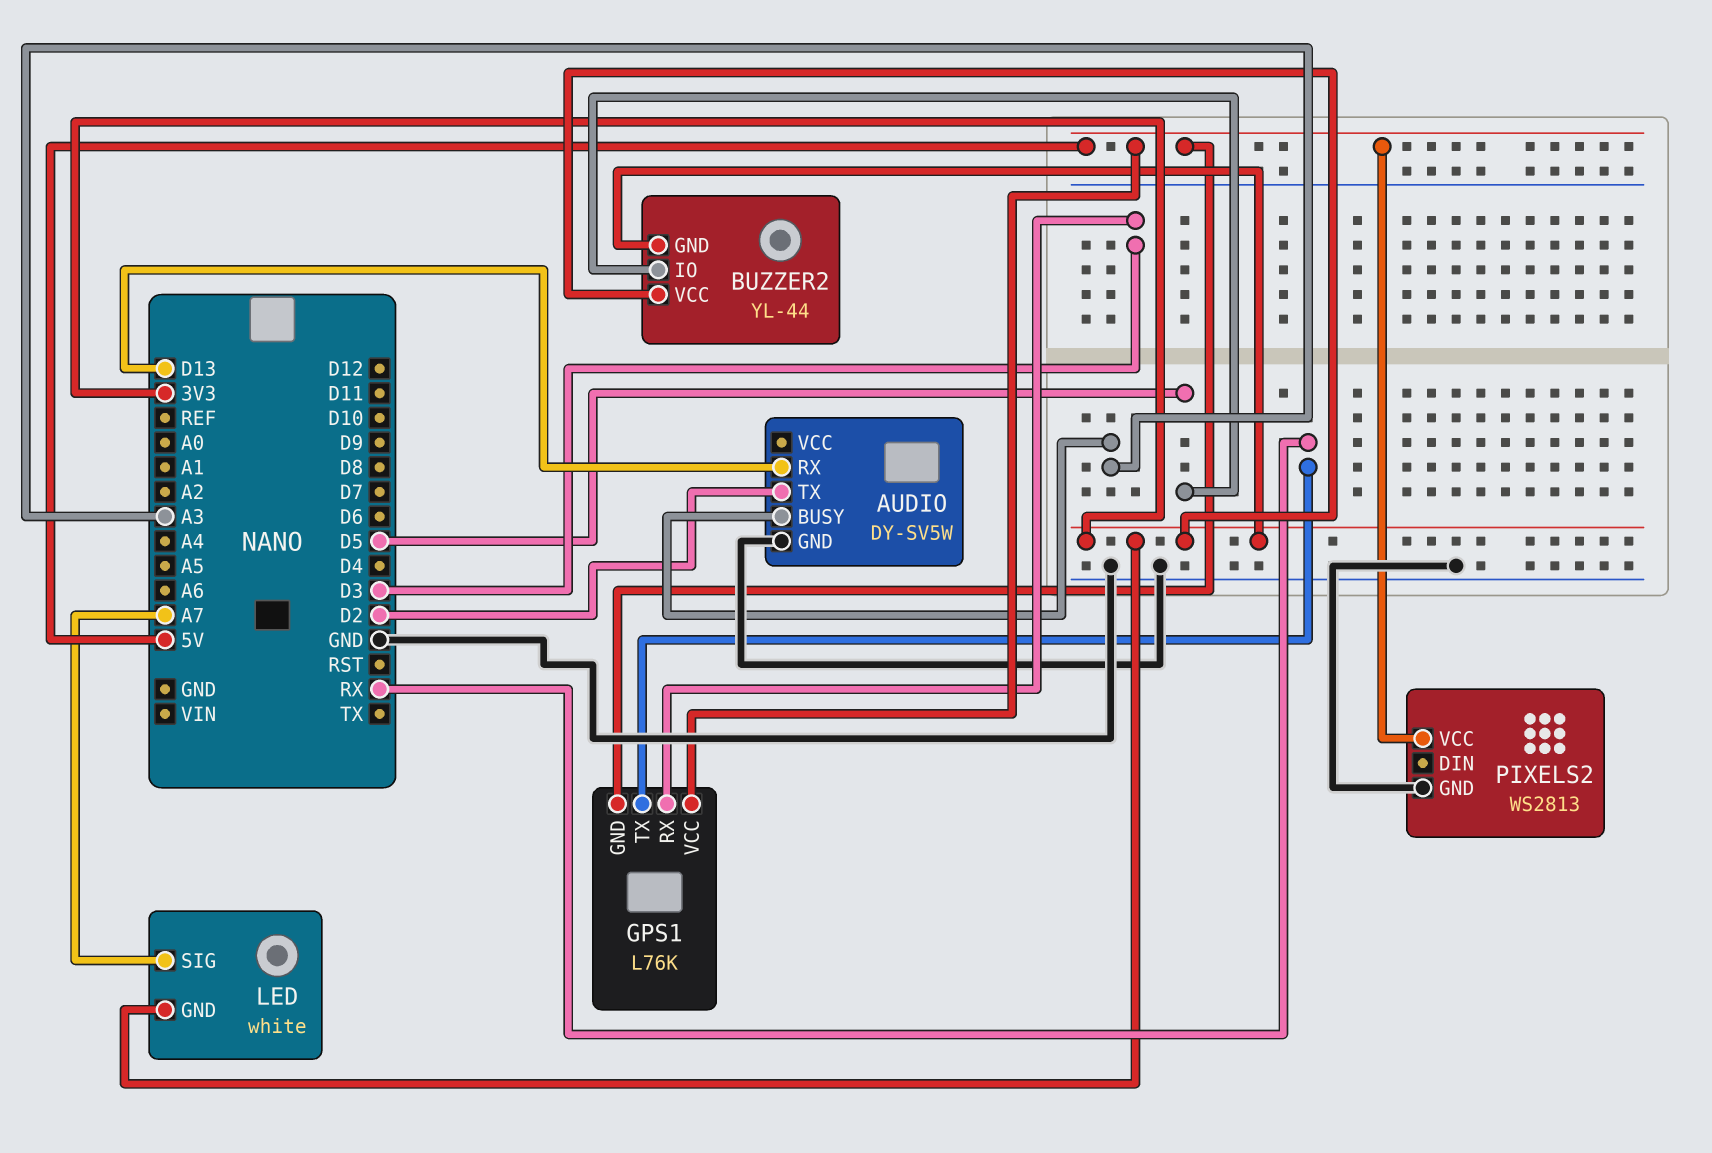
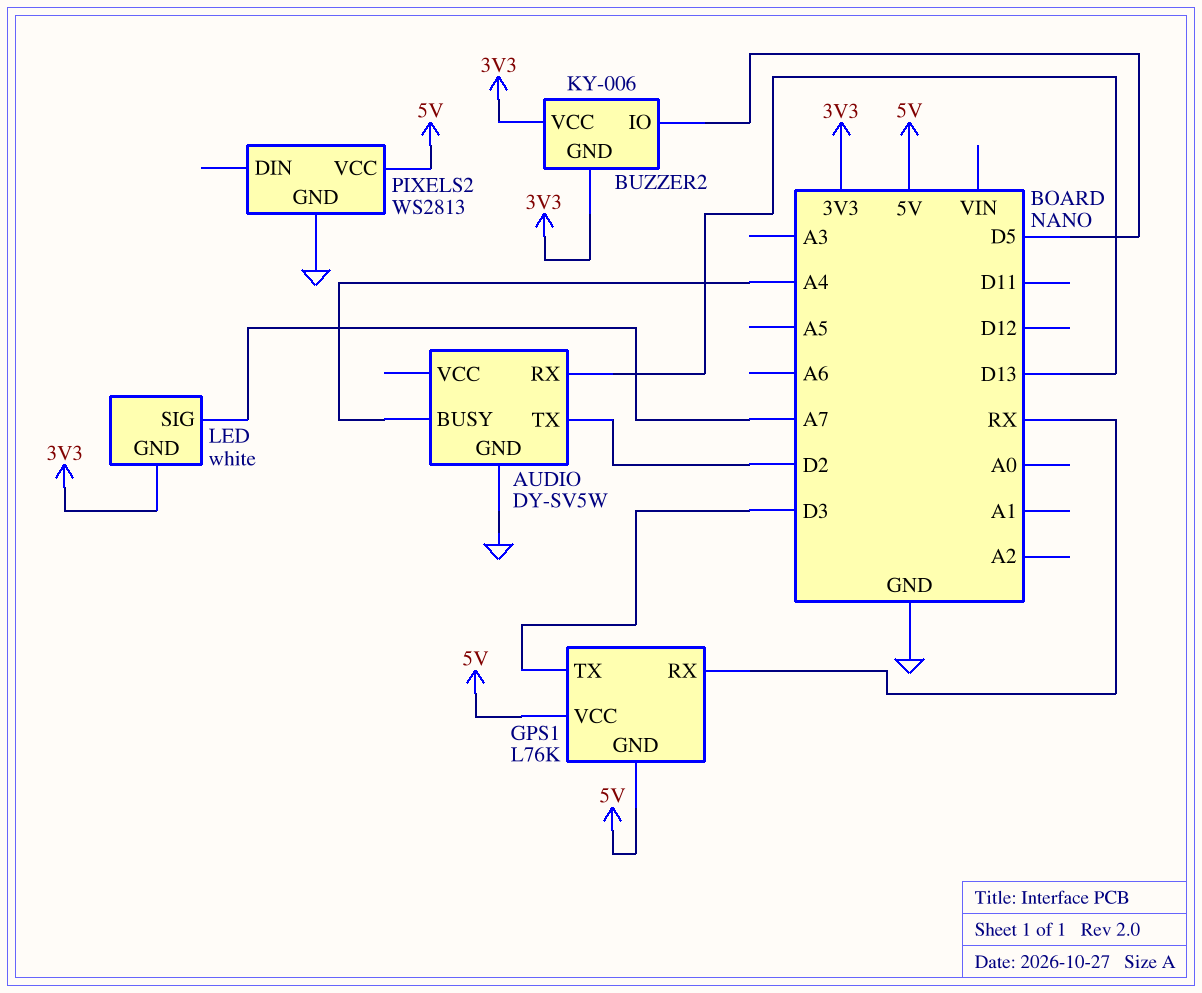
AUDIO pin BUSY: A3 -> A4
BUZZER2: YL-44 -> KY-006
GPS1 pin RX: D3 -> RX
GPS1 pin TX: RX -> D3

